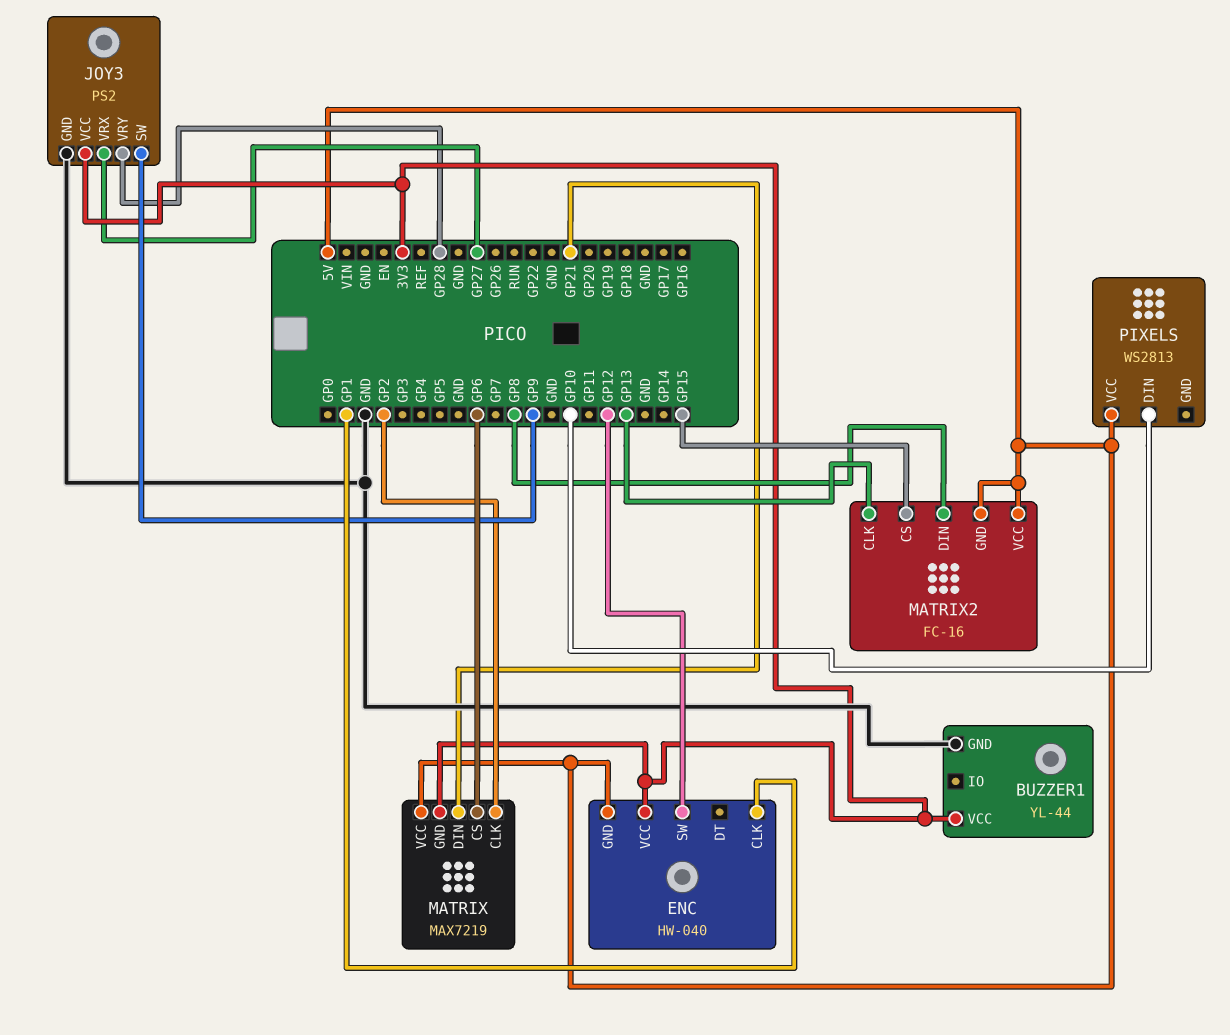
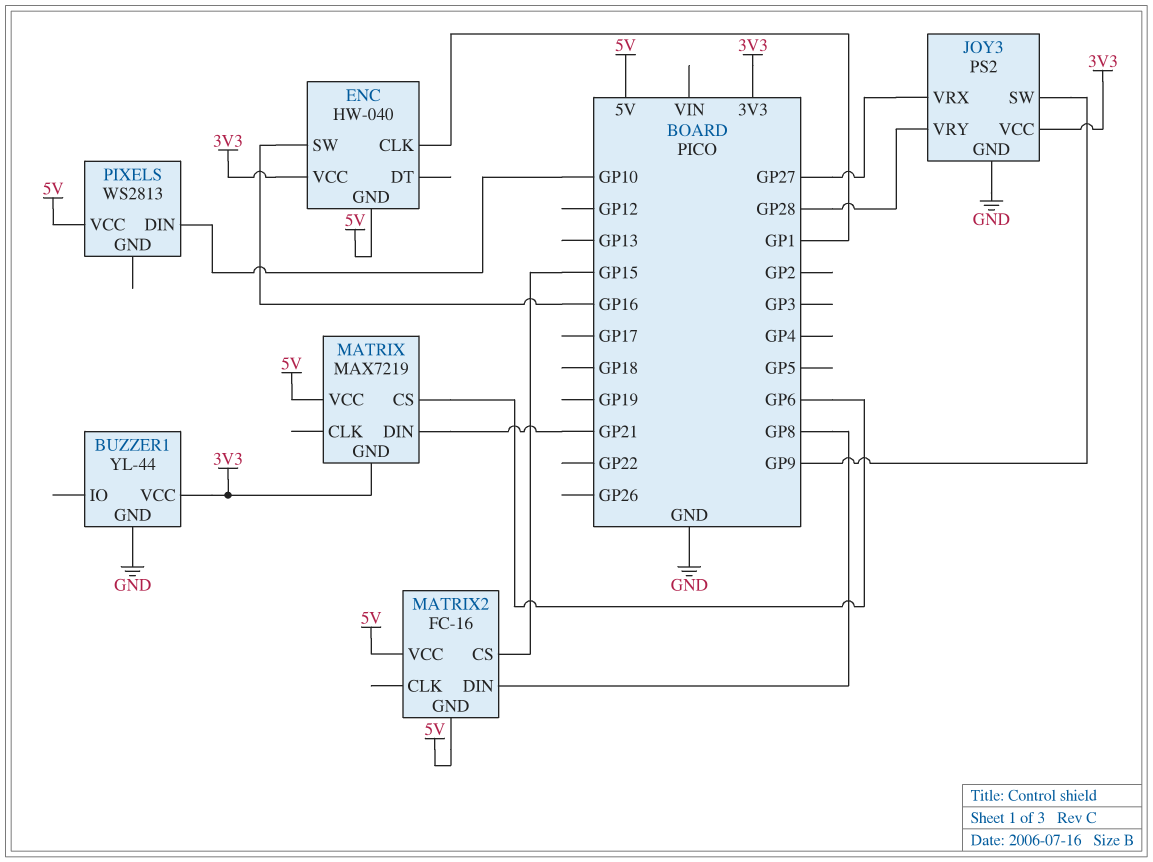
ENC pin SW: GP12 -> GP16
MATRIX pin CLK: GP2 -> none
MATRIX2 pin CLK: GP13 -> none

